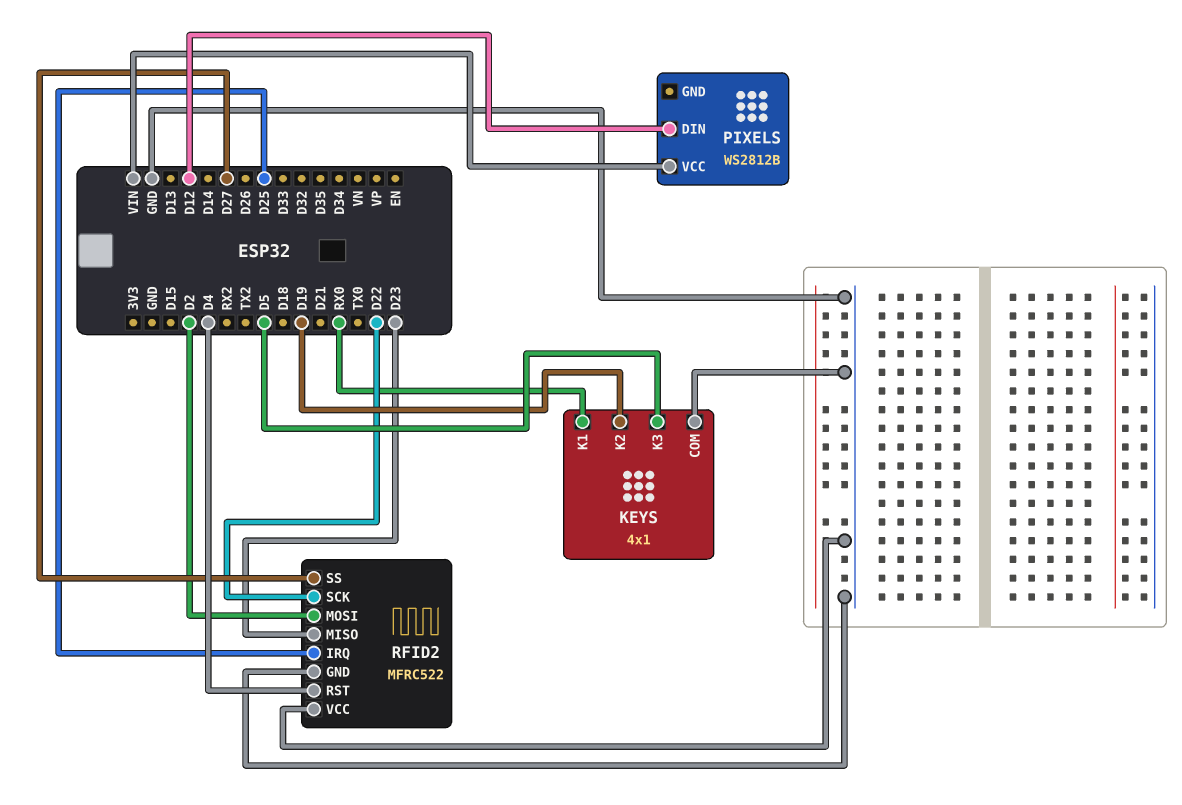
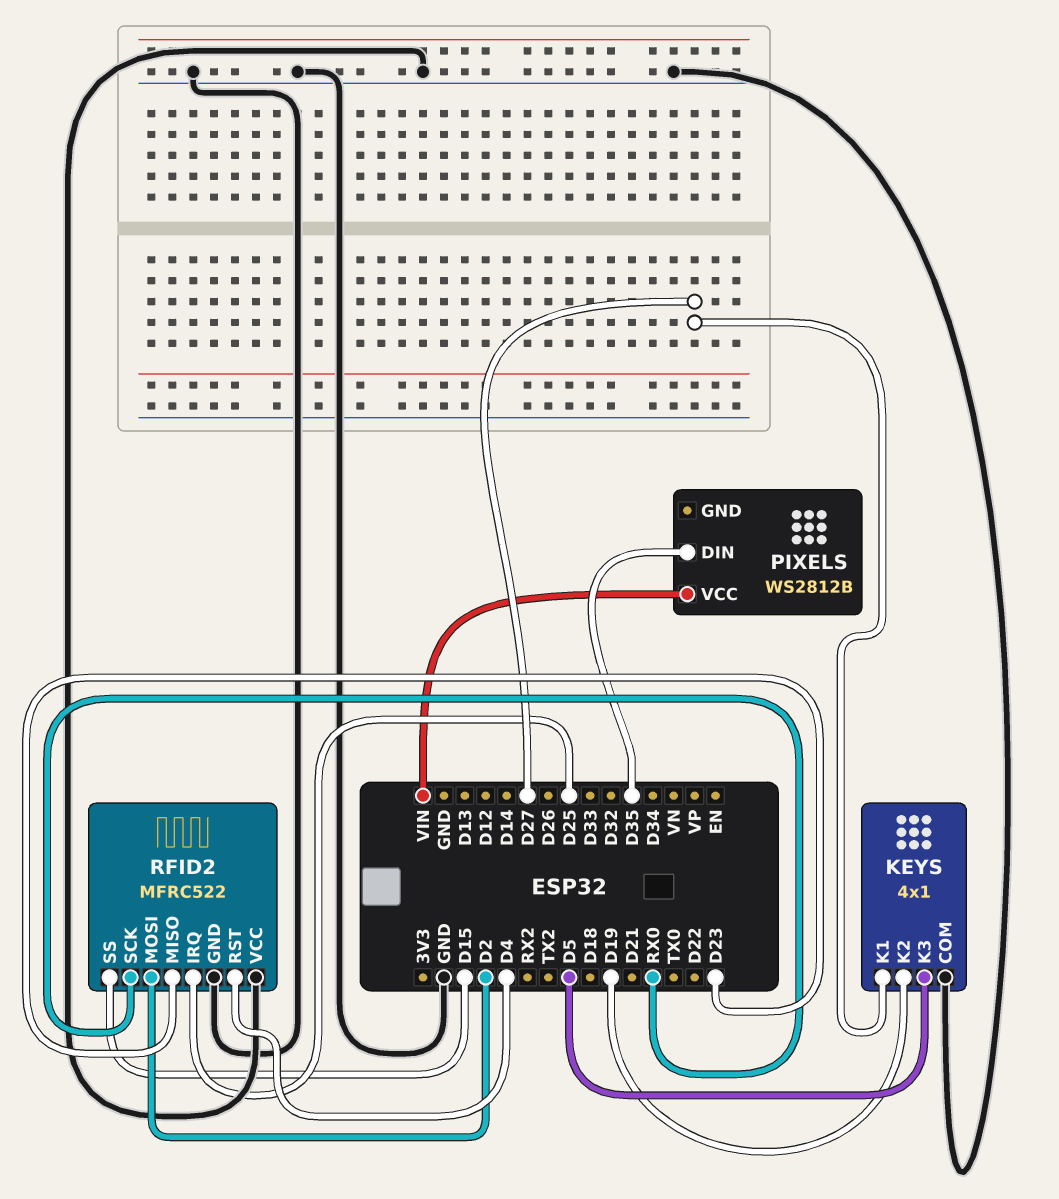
KEYS pin K1: RX0 -> D27
PIXELS pin DIN: D12 -> D35
RFID2 pin SCK: D22 -> RX0
RFID2 pin SS: D27 -> D15

